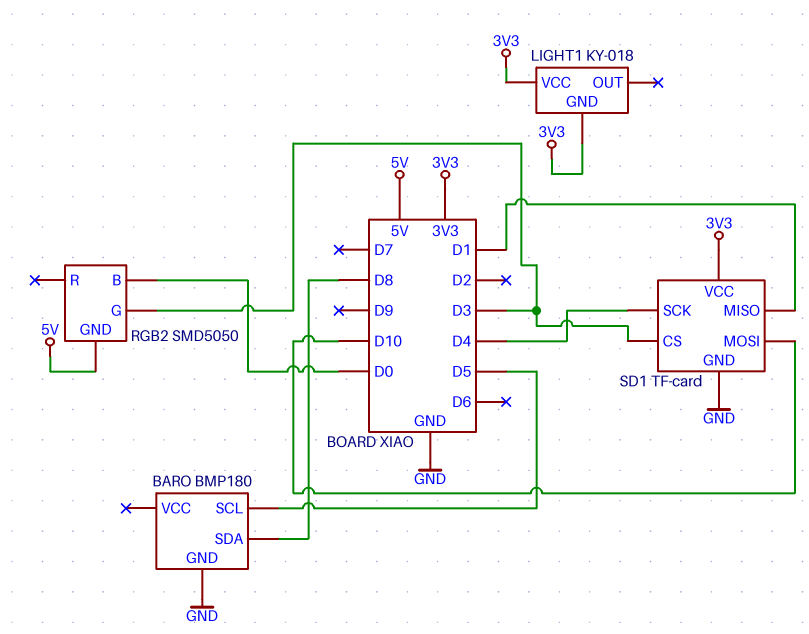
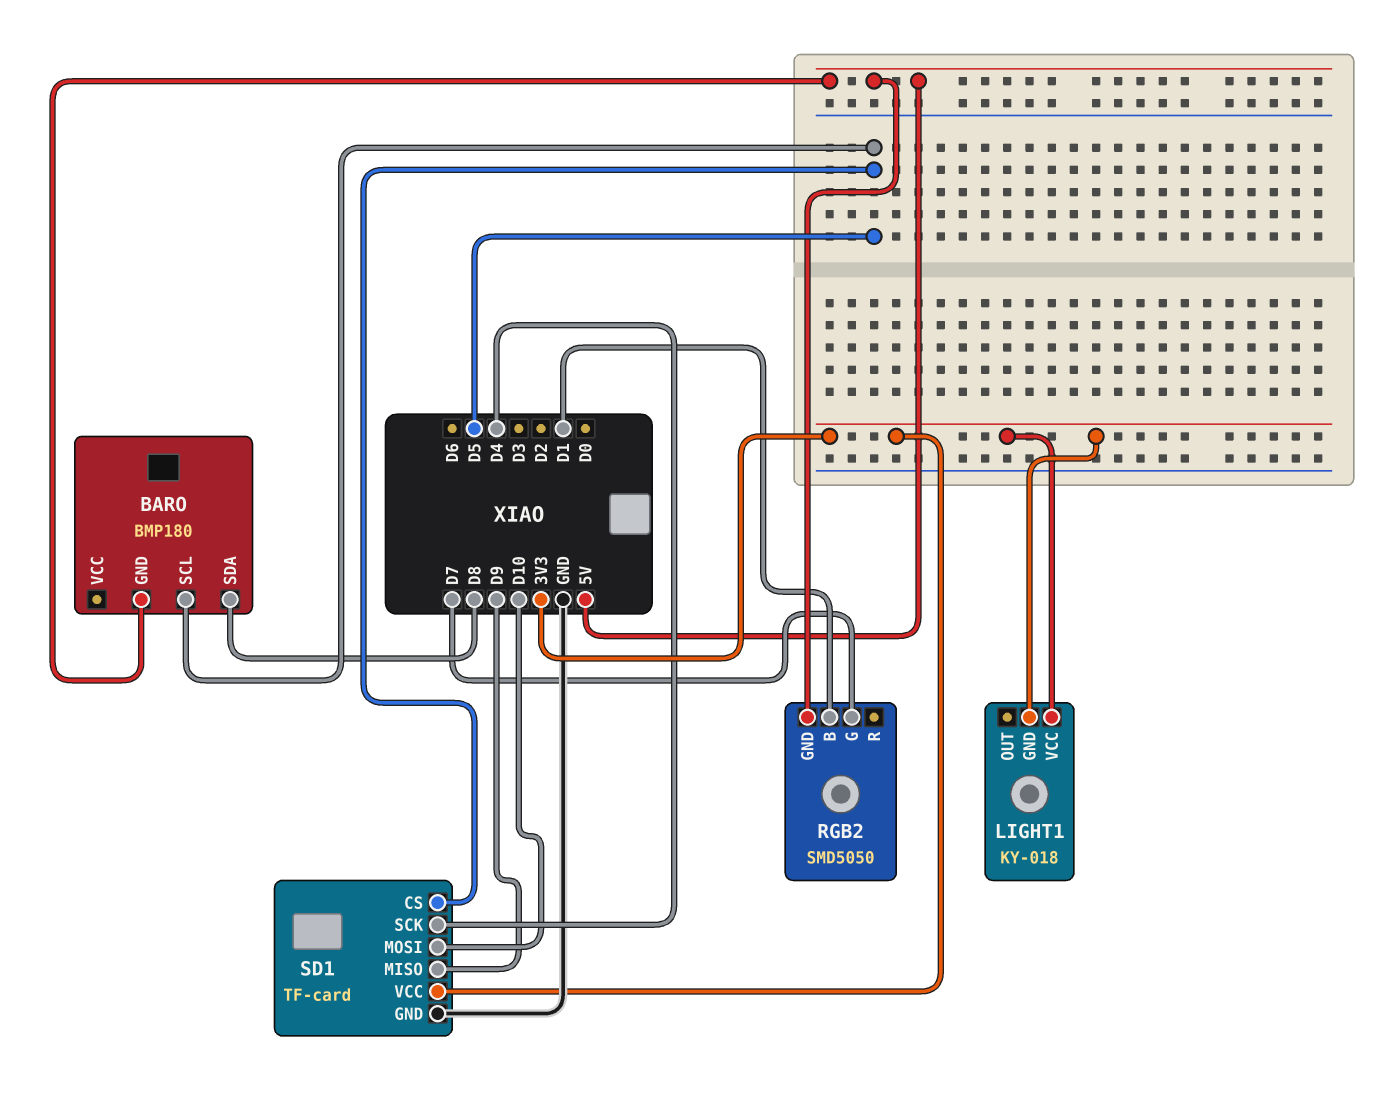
BARO pin GND: GND -> 5V
RGB2 pin B: D0 -> D1
RGB2 pin G: D3 -> D7
SD1 pin CS: D3 -> D5
SD1 pin MISO: D1 -> D9

